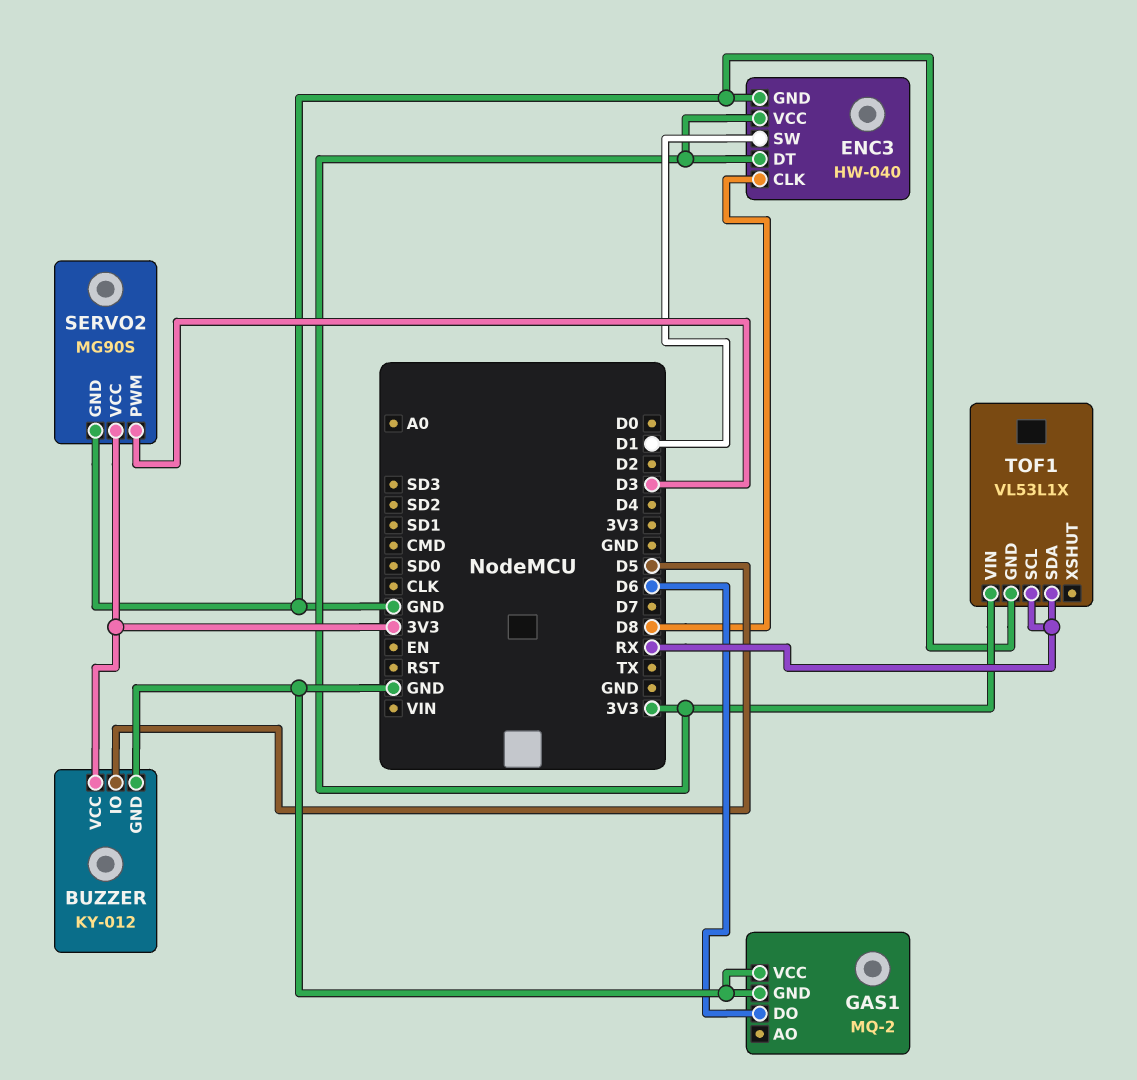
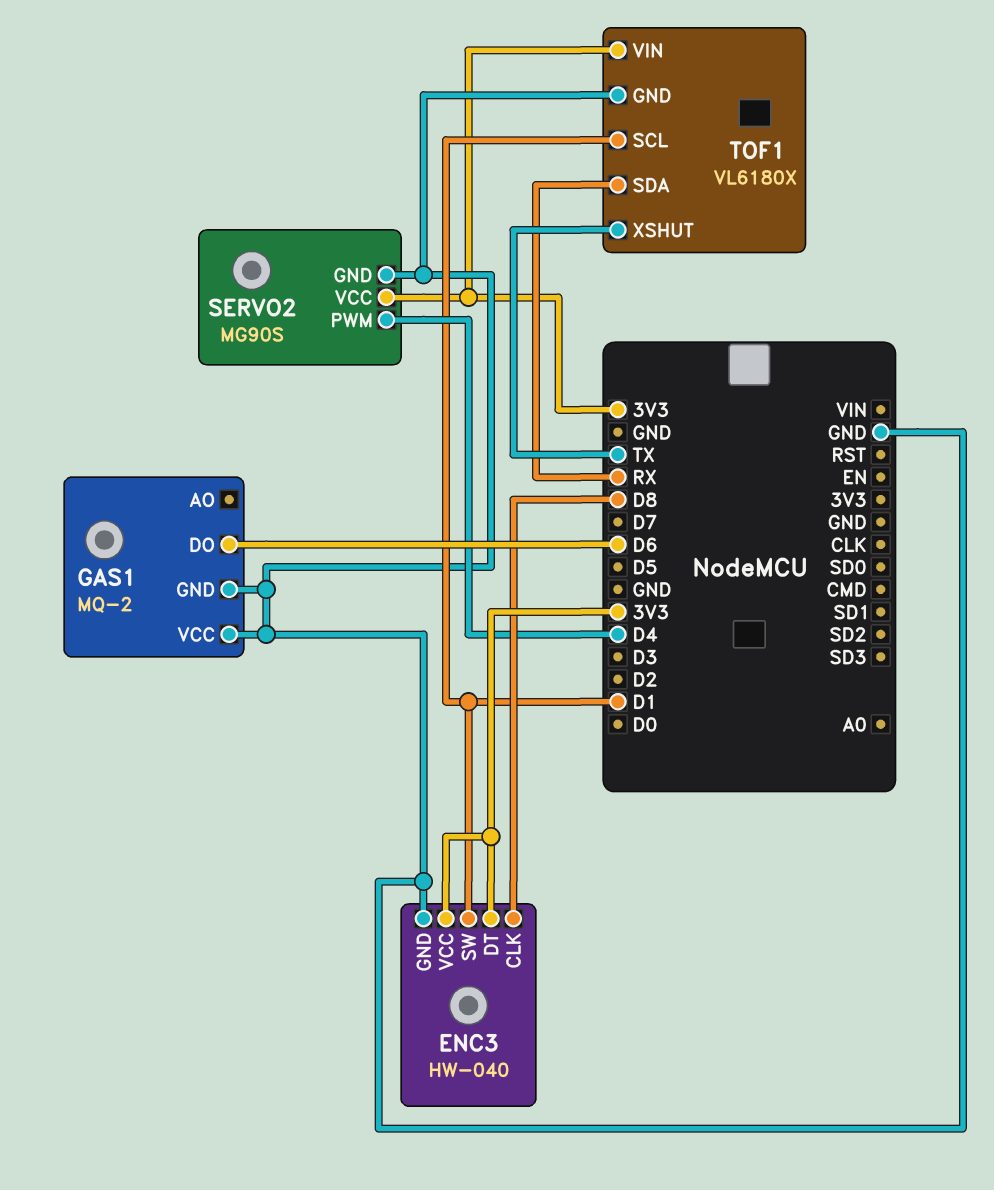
BUZZER: KY-012 -> none
BUZZER pin GND: GND -> none
BUZZER pin IO: D5 -> none
BUZZER pin VCC: 3V3 -> none
SERVO2 pin PWM: D3 -> D4
TOF1: VL53L1X -> VL6180X
TOF1 pin SCL: RX -> D1
TOF1 pin XSHUT: none -> TX

